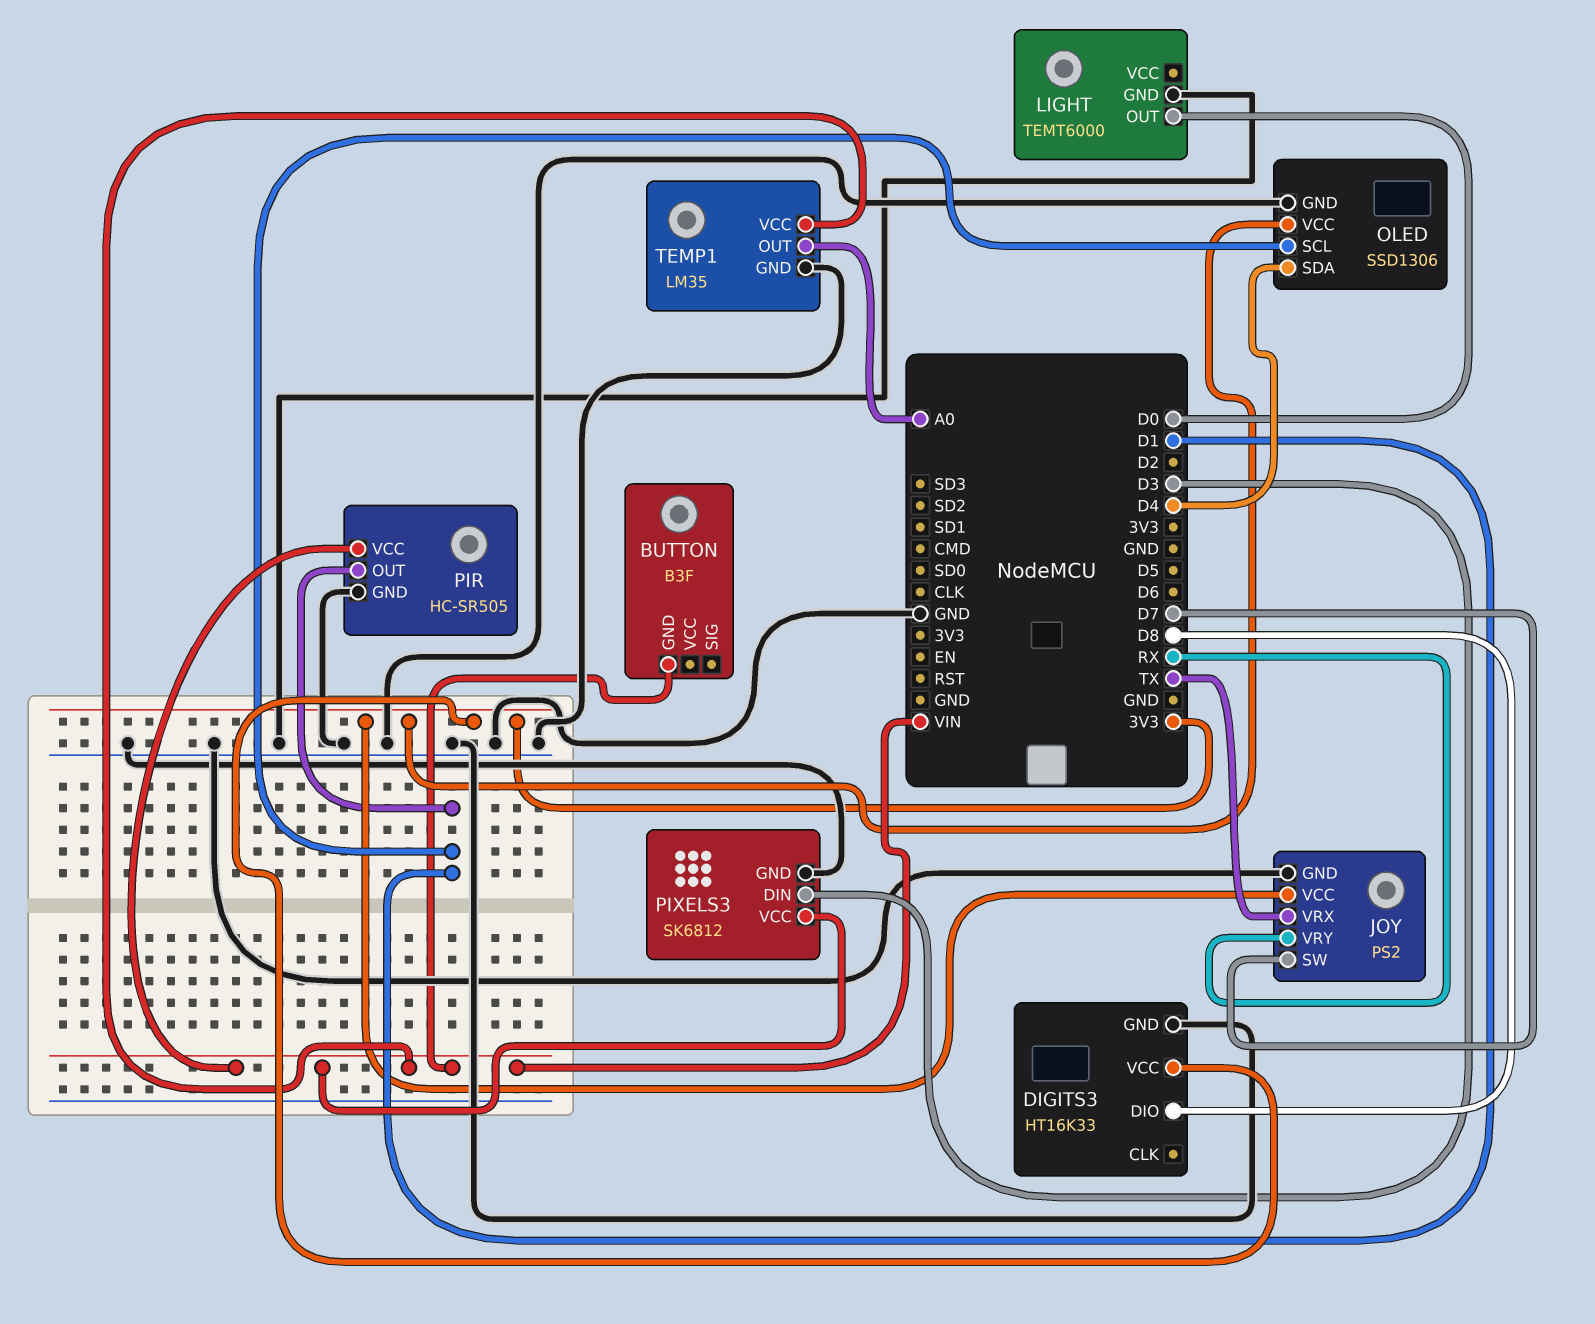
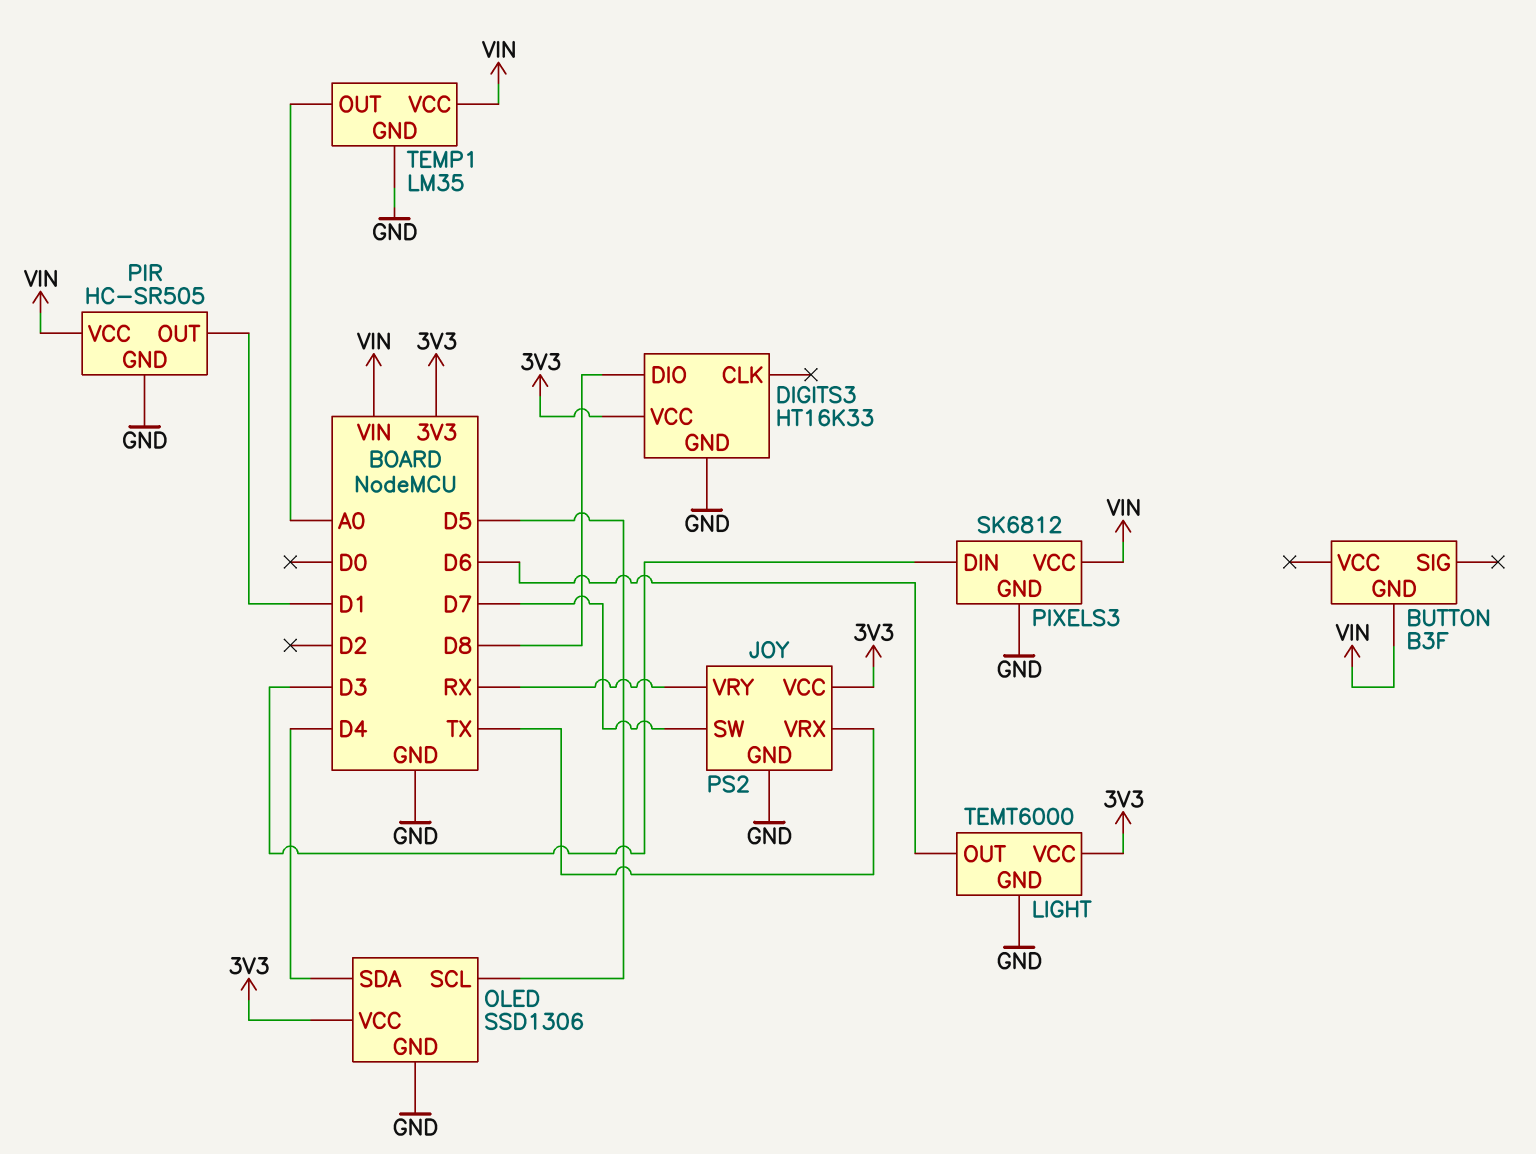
LIGHT pin OUT: D0 -> D6
LIGHT pin VCC: none -> 3V3
OLED pin SCL: D1 -> D5

